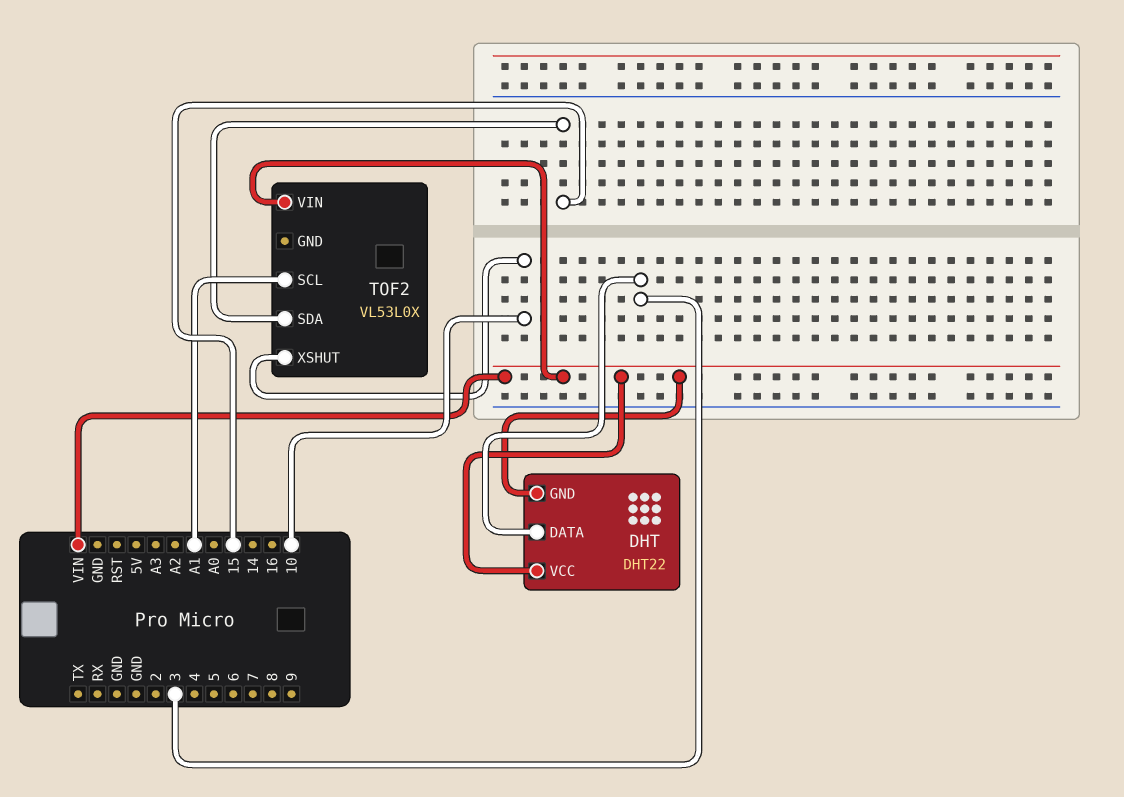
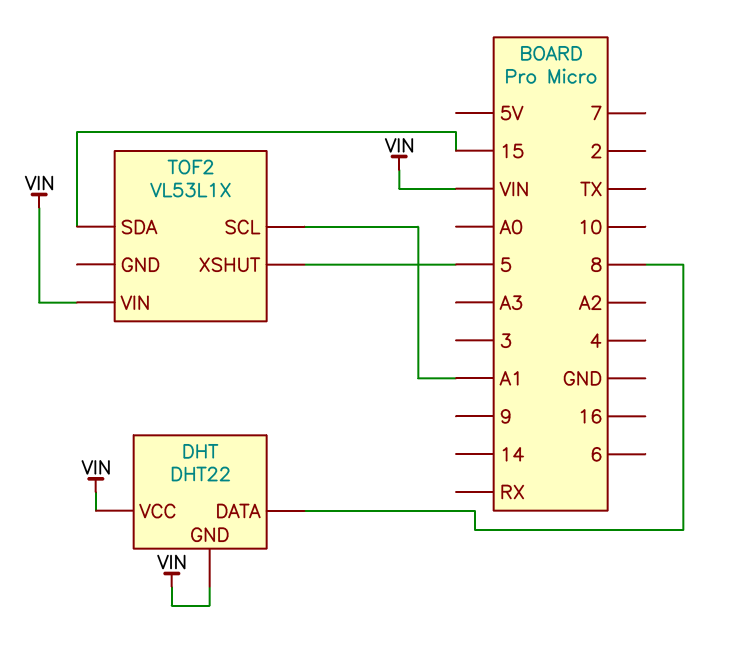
DHT pin DATA: 3 -> 8
TOF2: VL53L0X -> VL53L1X
TOF2 pin XSHUT: 10 -> 5

